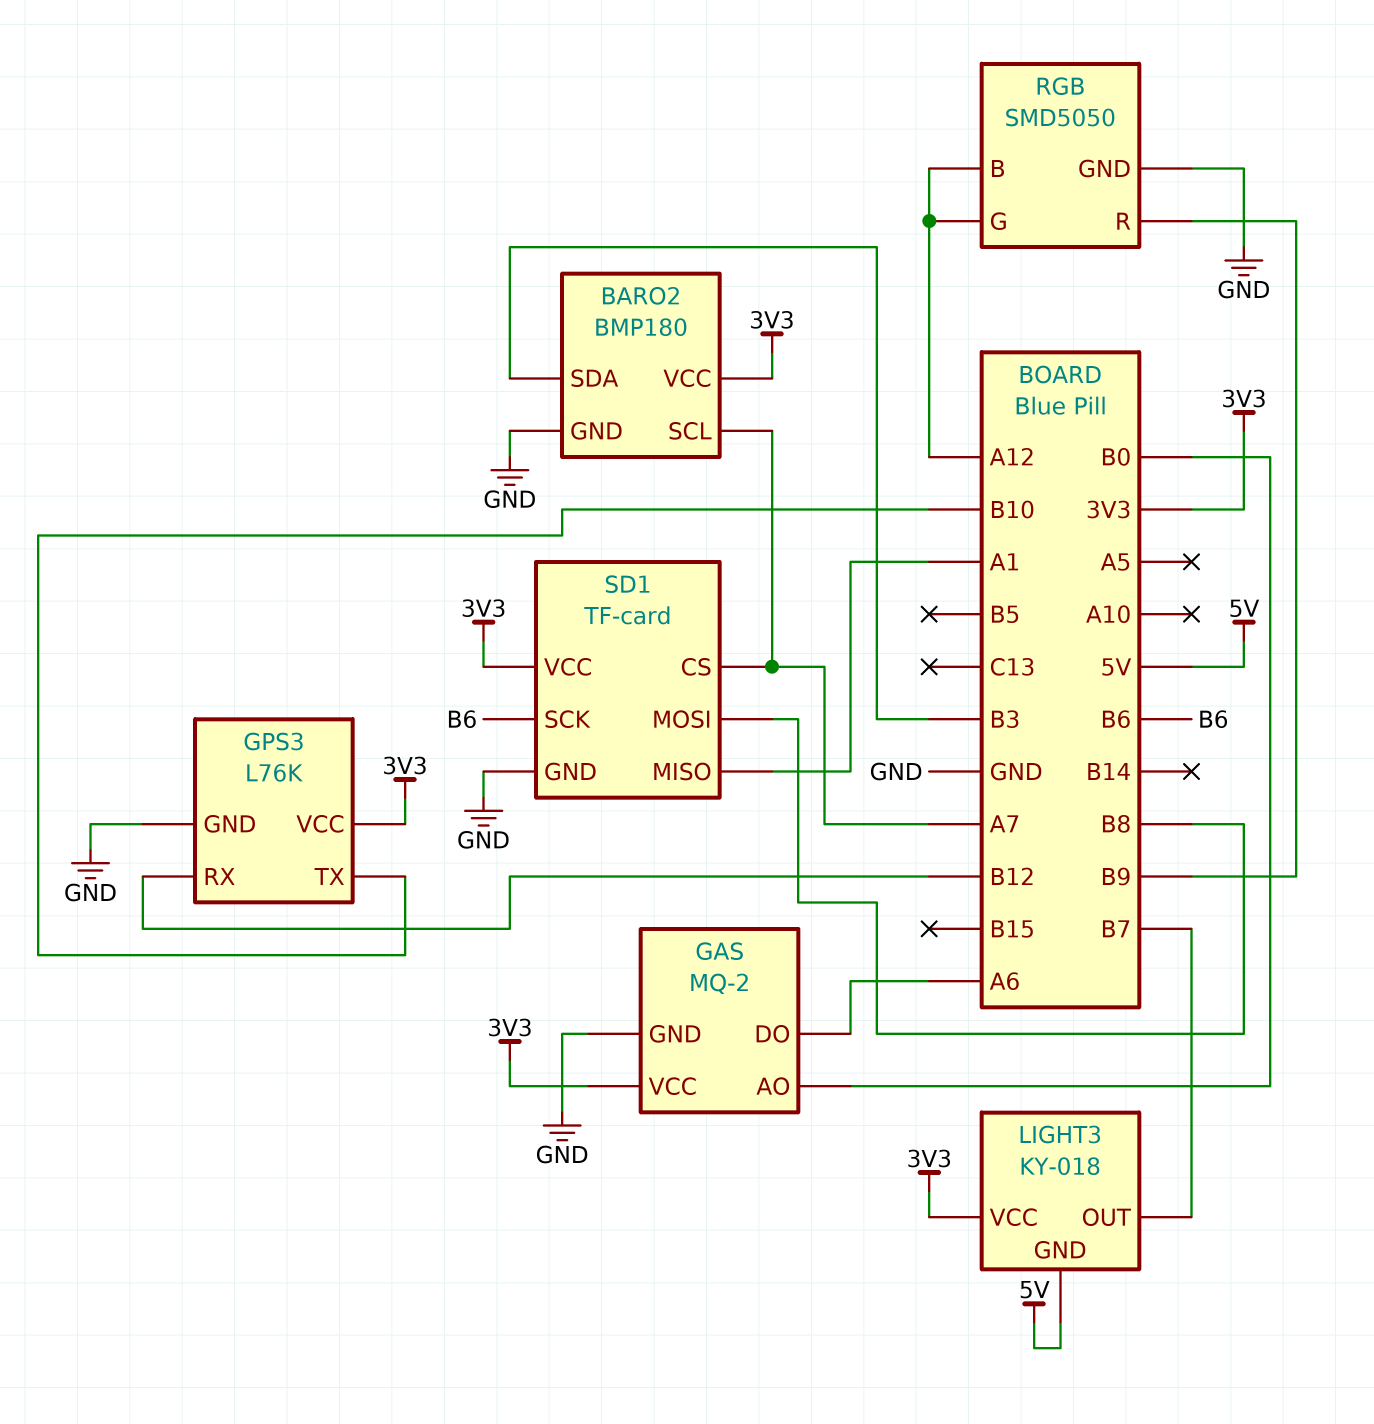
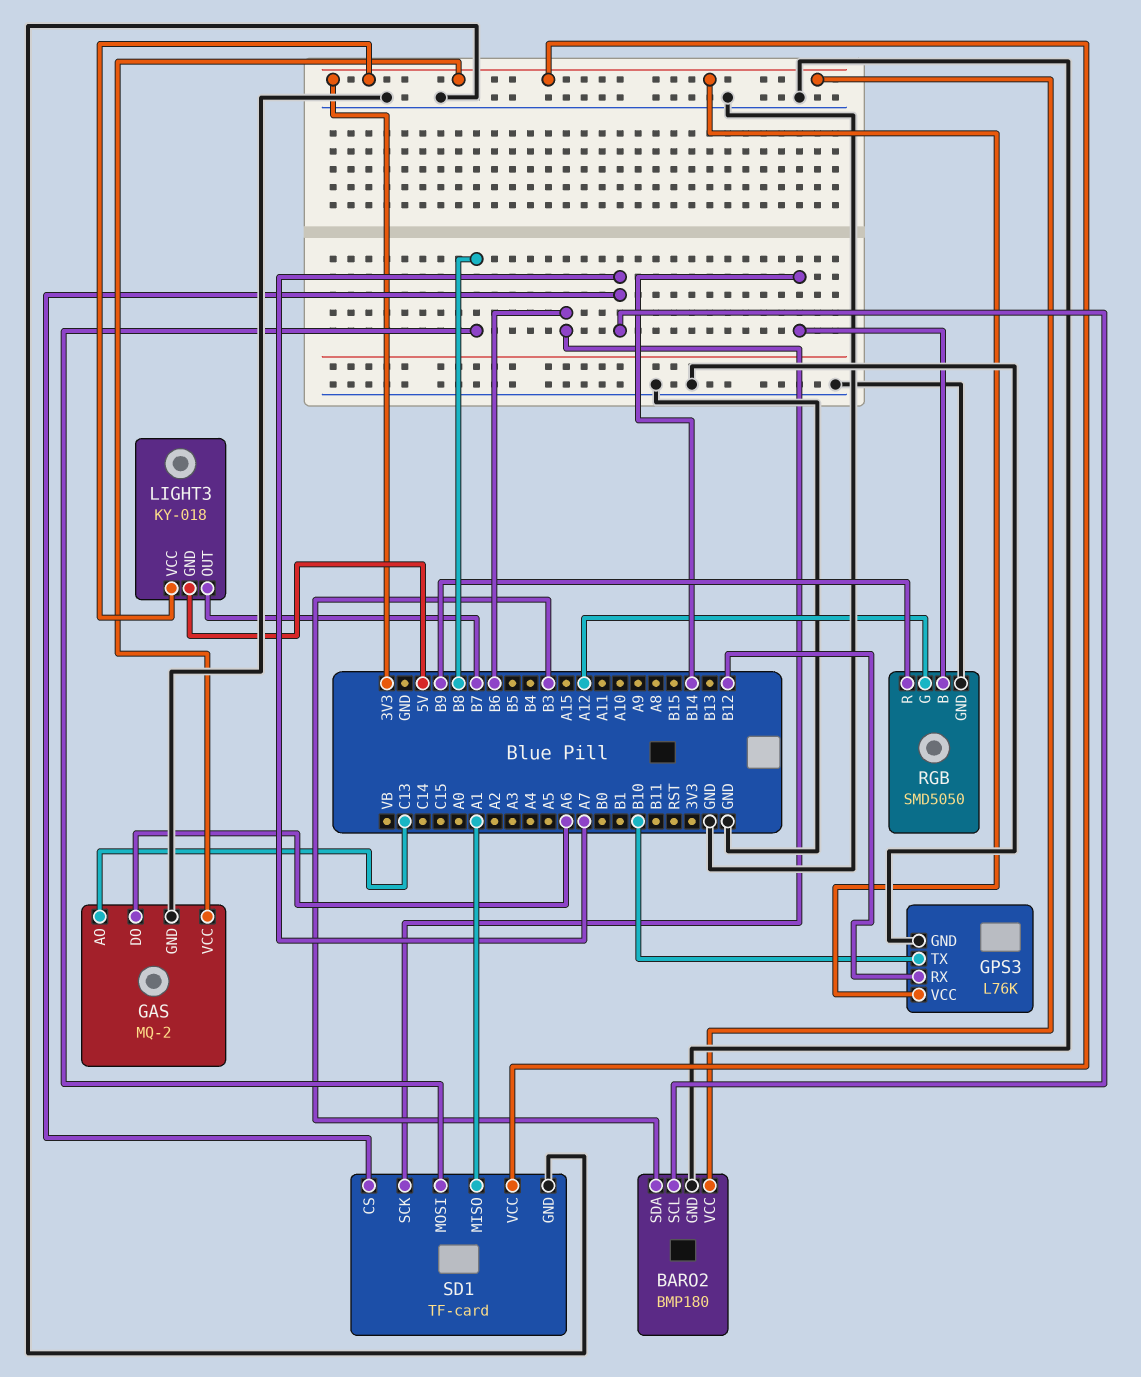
GAS pin AO: B0 -> C13
RGB pin B: A12 -> B14

